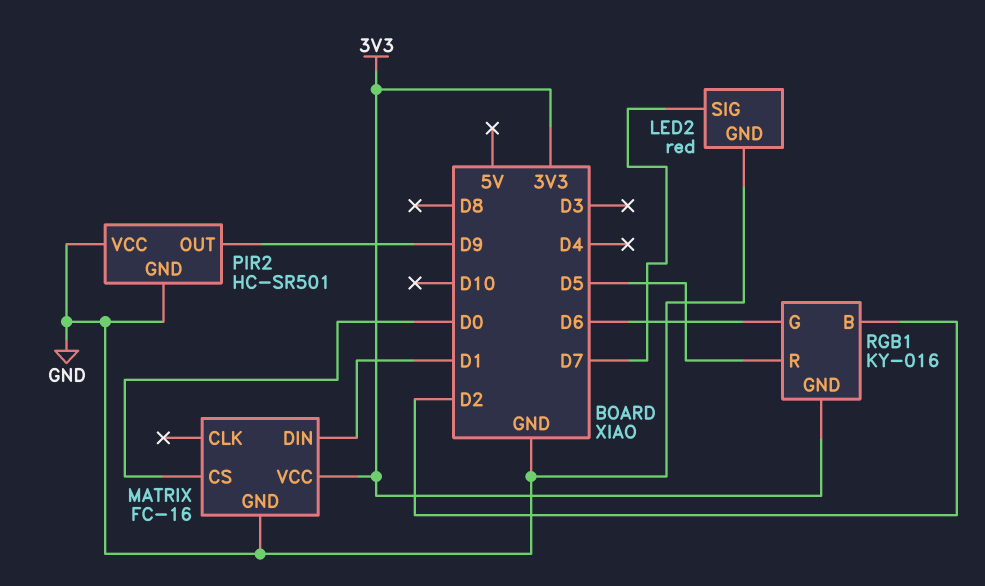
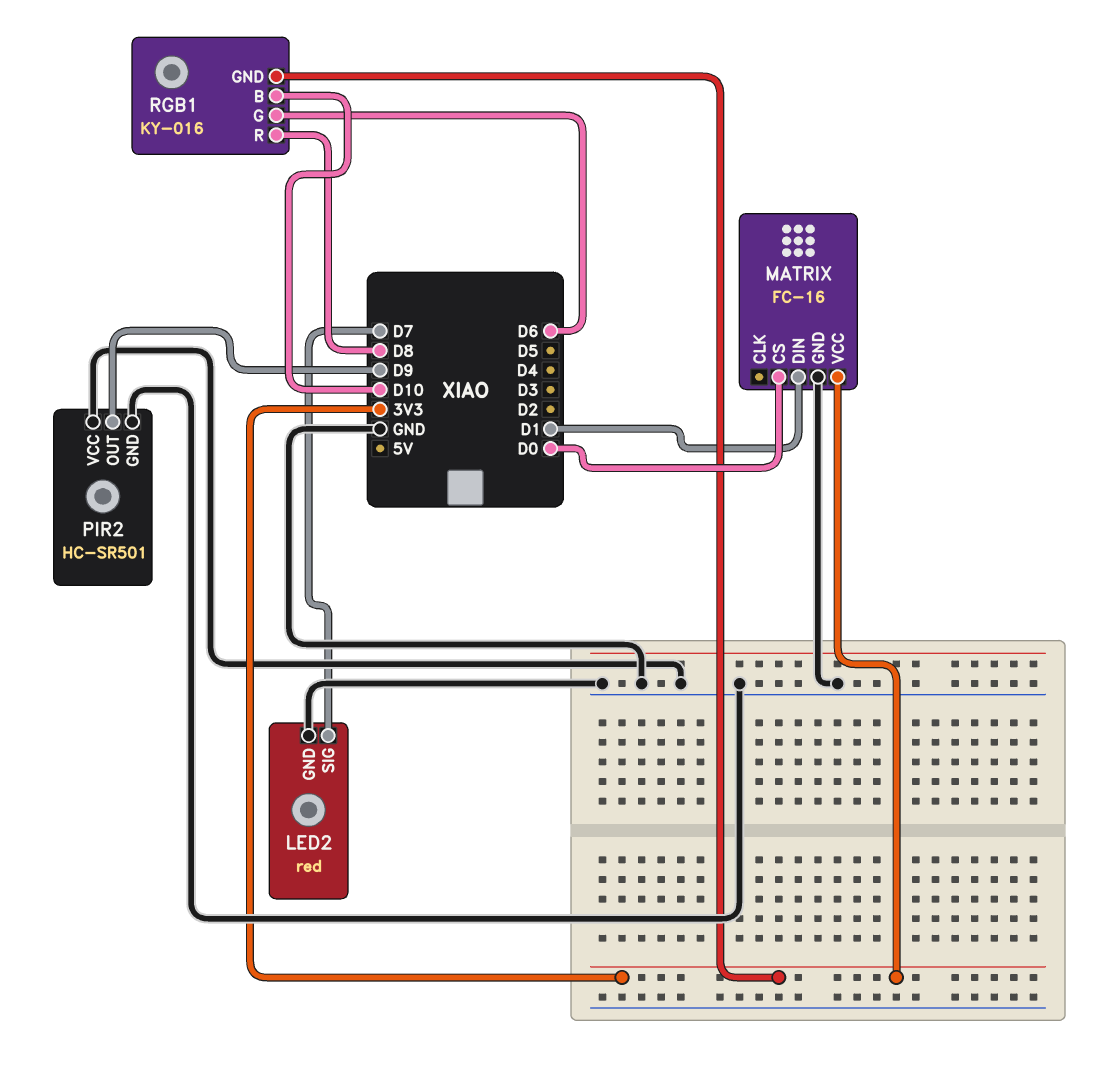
RGB1 pin B: D2 -> D10
RGB1 pin R: D5 -> D8

